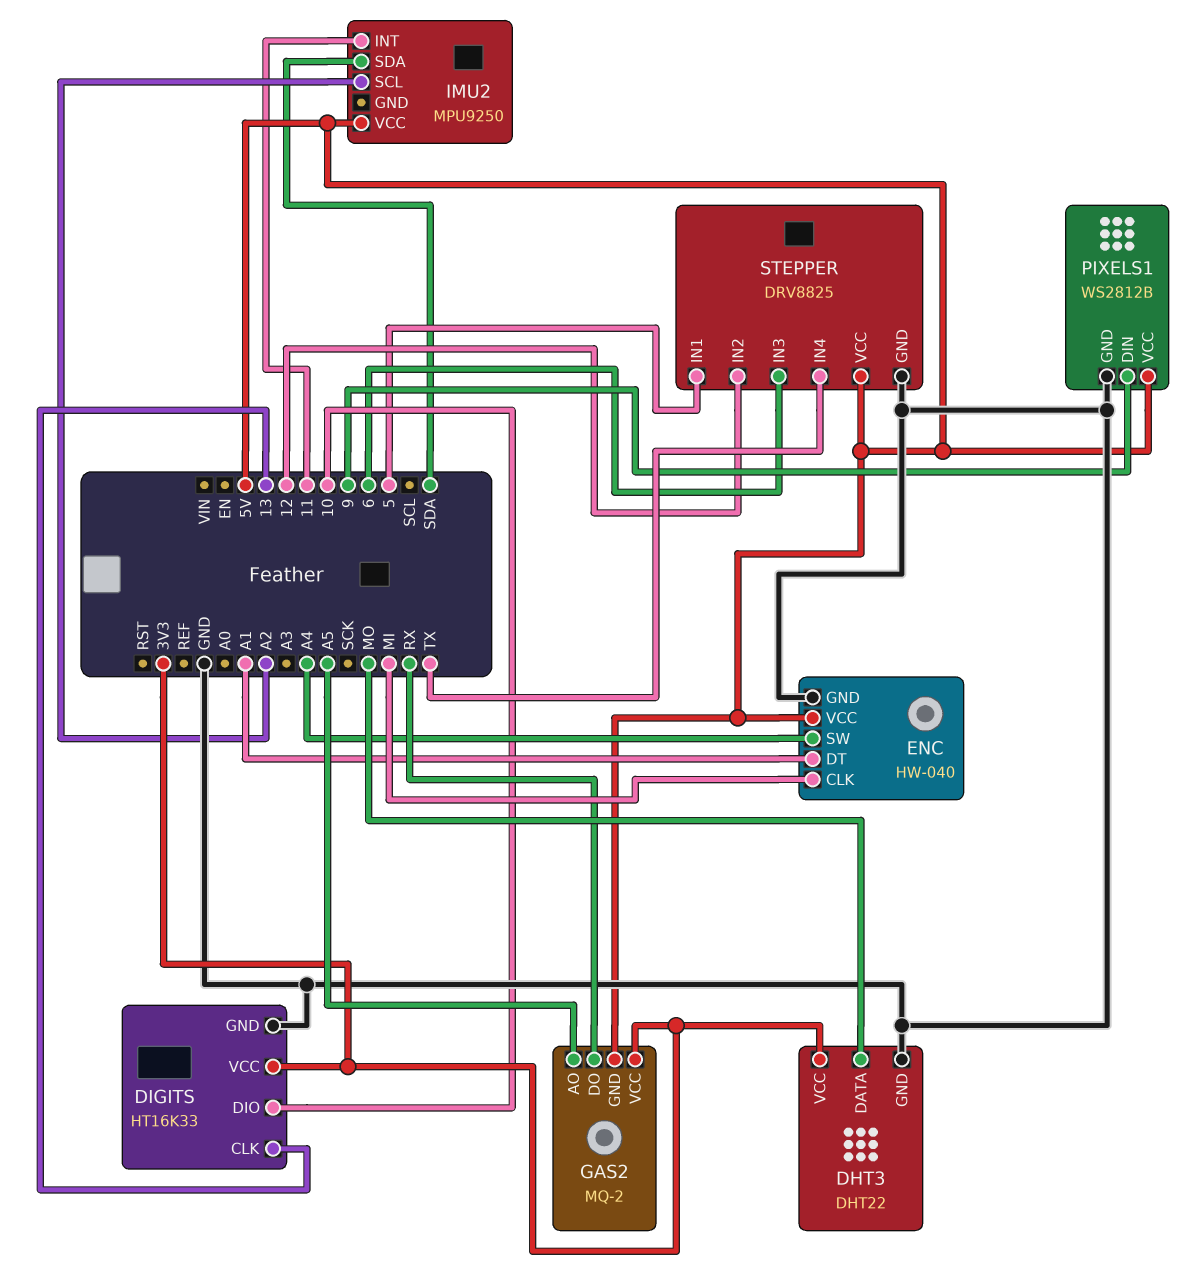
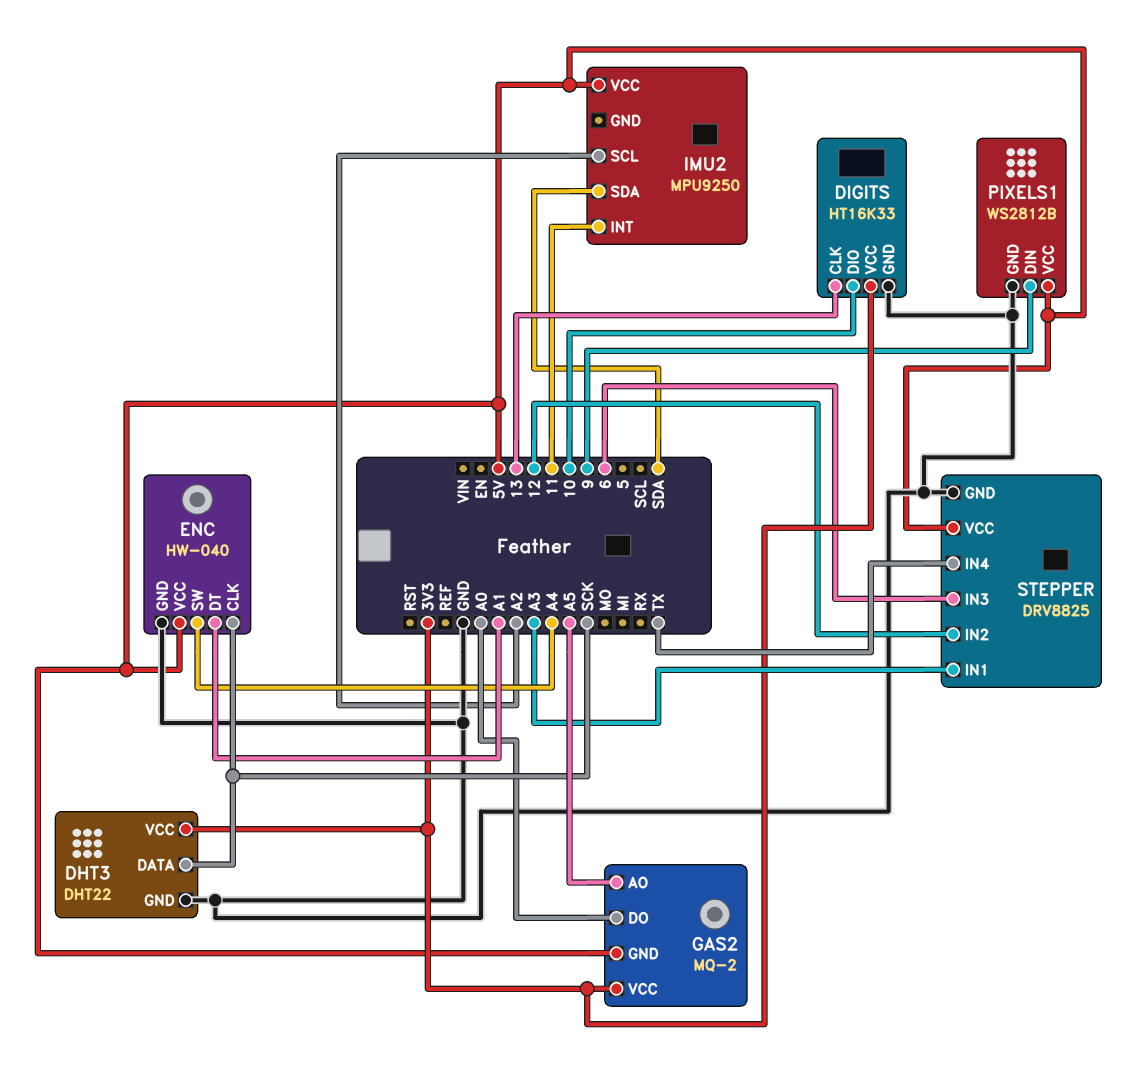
DHT3 pin DATA: MO -> SCK
ENC pin CLK: MI -> SCK
GAS2 pin DO: RX -> A0
STEPPER pin IN1: 5 -> A3

